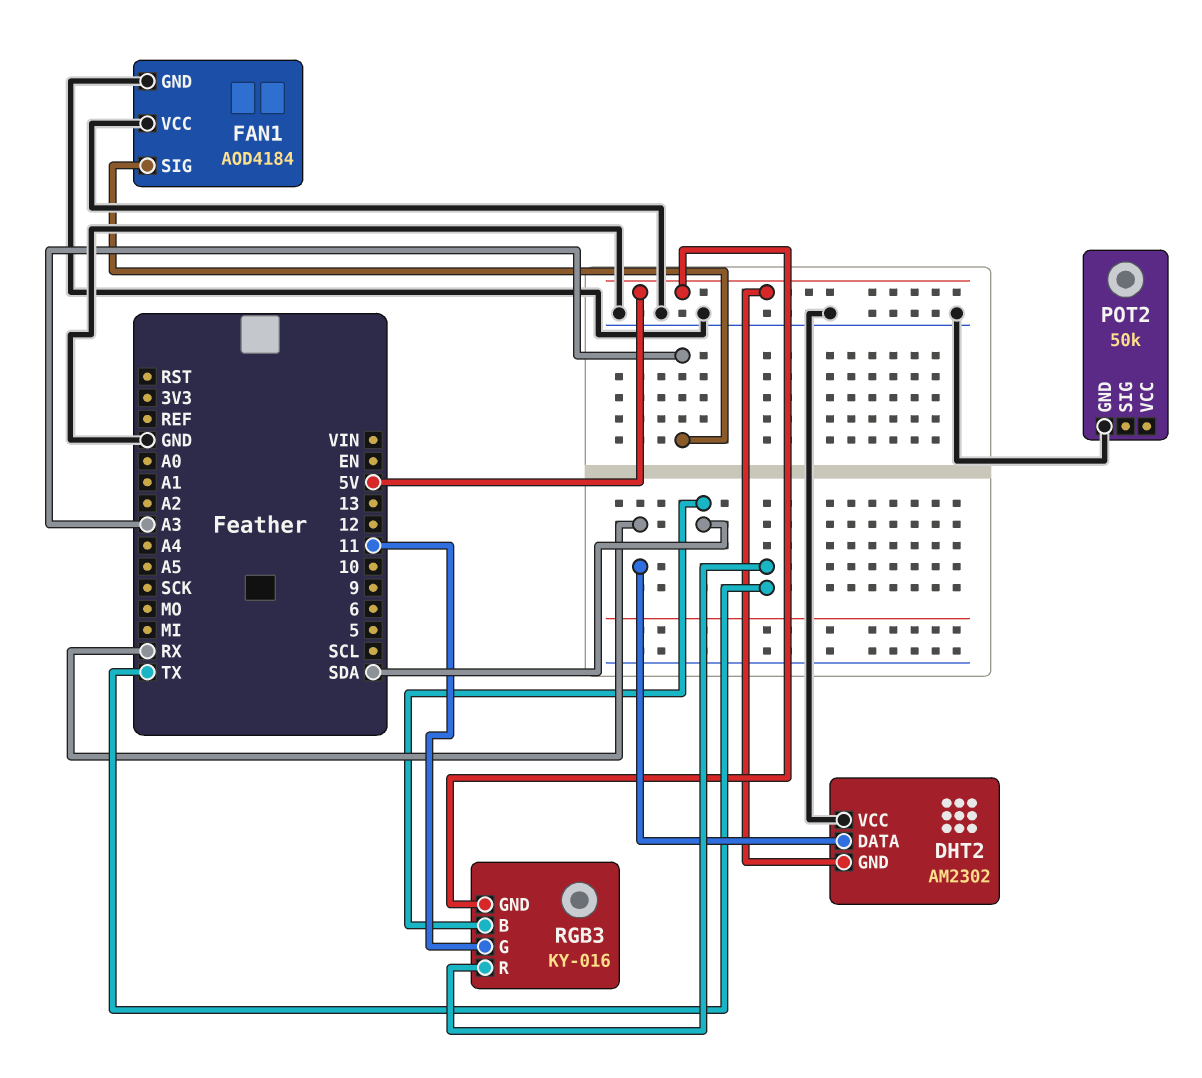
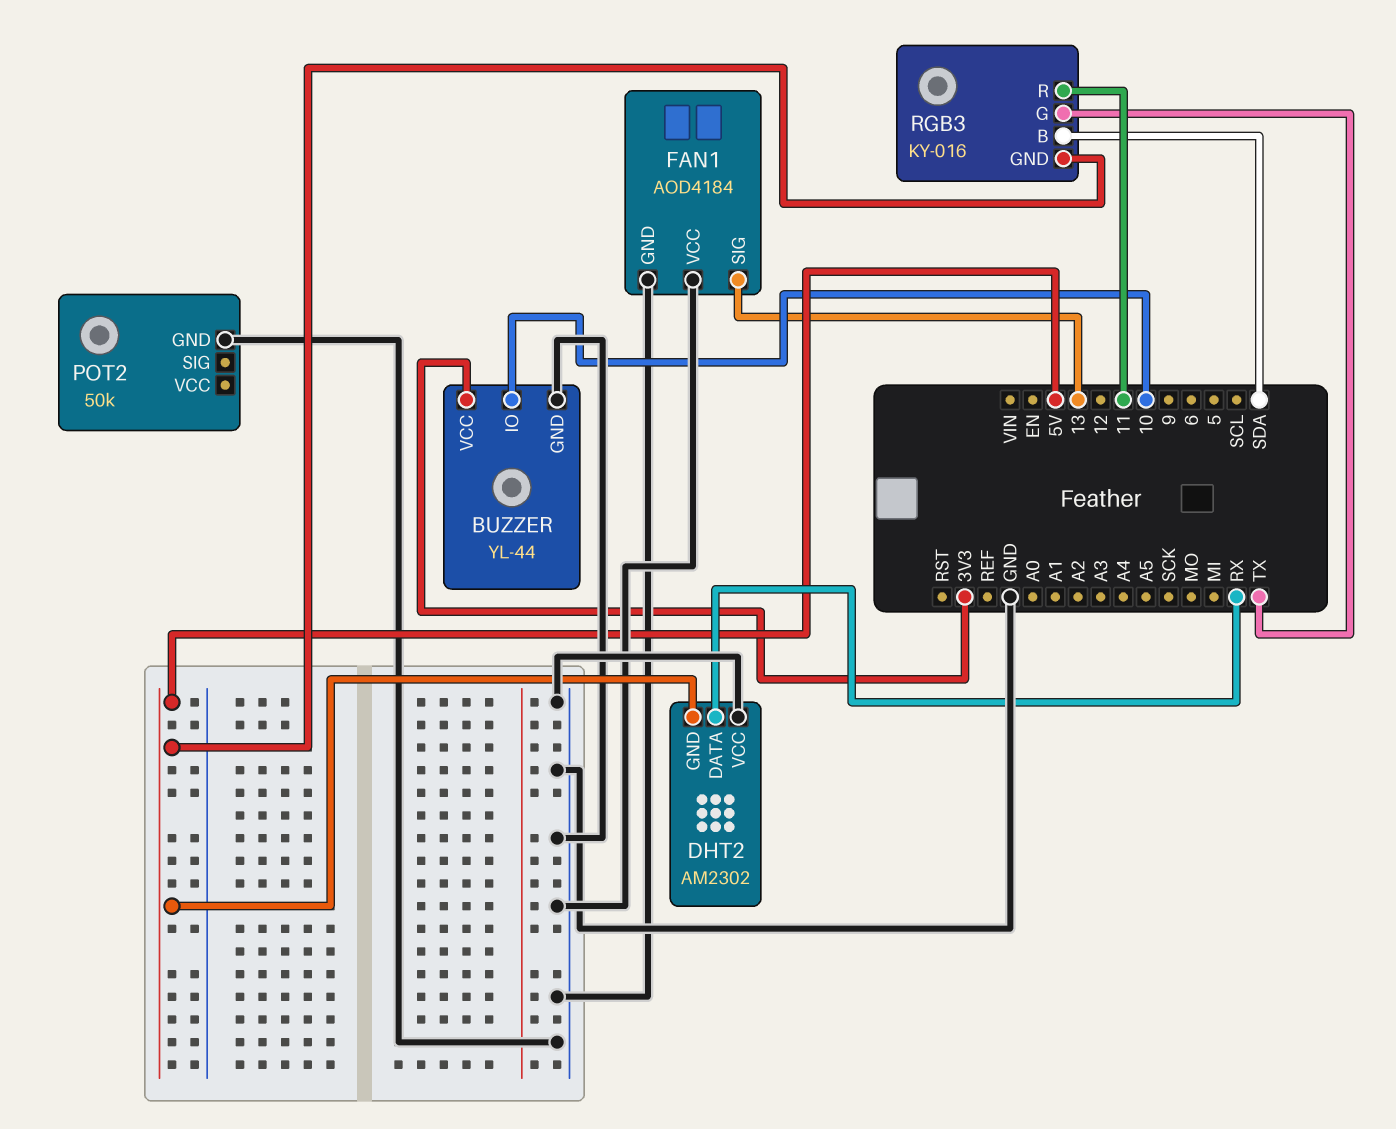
BUZZER: none -> YL-44
BUZZER pin GND: none -> GND
BUZZER pin IO: none -> 10
BUZZER pin VCC: none -> 3V3
FAN1 pin SIG: A3 -> 13
RGB3 pin G: 11 -> TX
RGB3 pin R: TX -> 11

